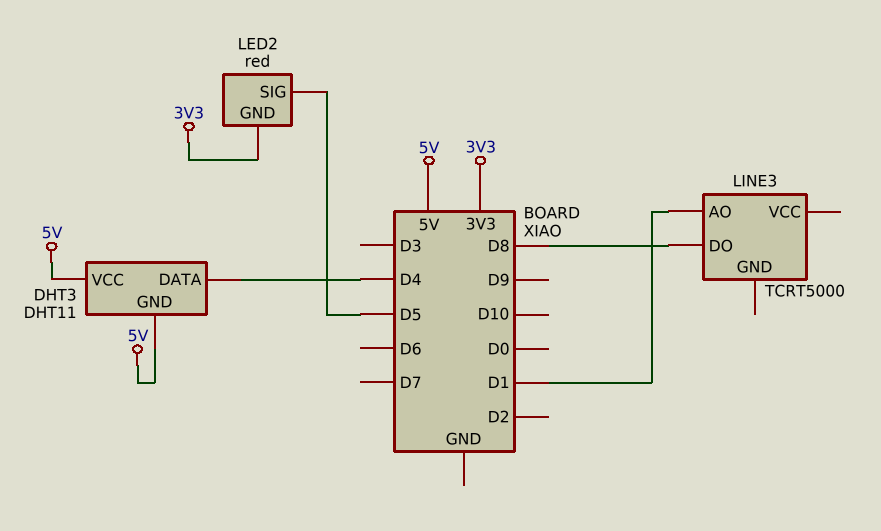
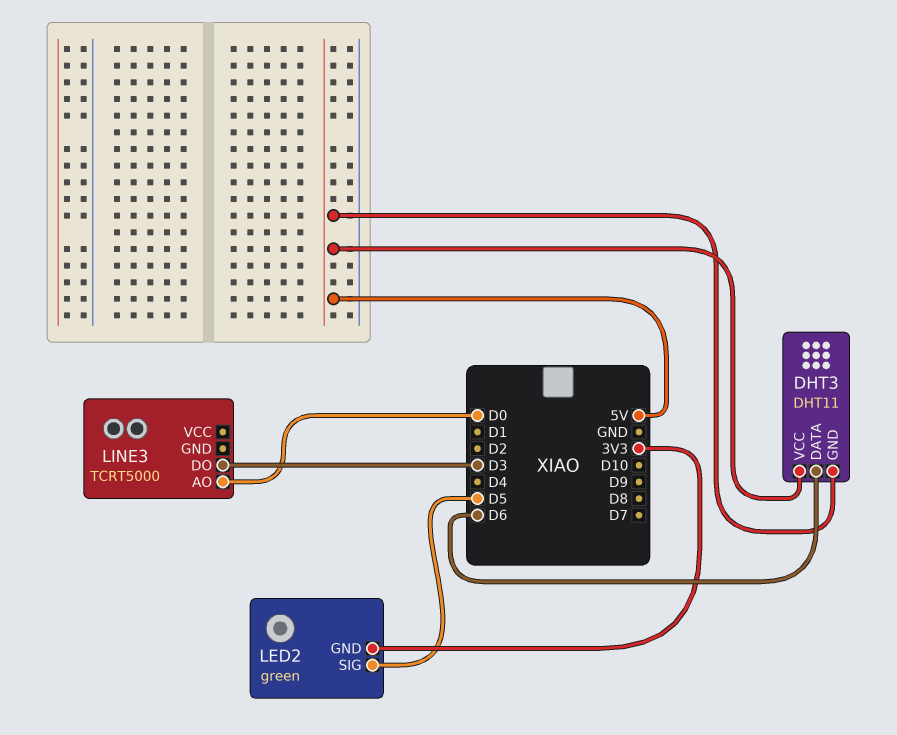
DHT3 pin DATA: D4 -> D6
LED2: red -> green
LINE3 pin AO: D1 -> D0
LINE3 pin DO: D8 -> D3

